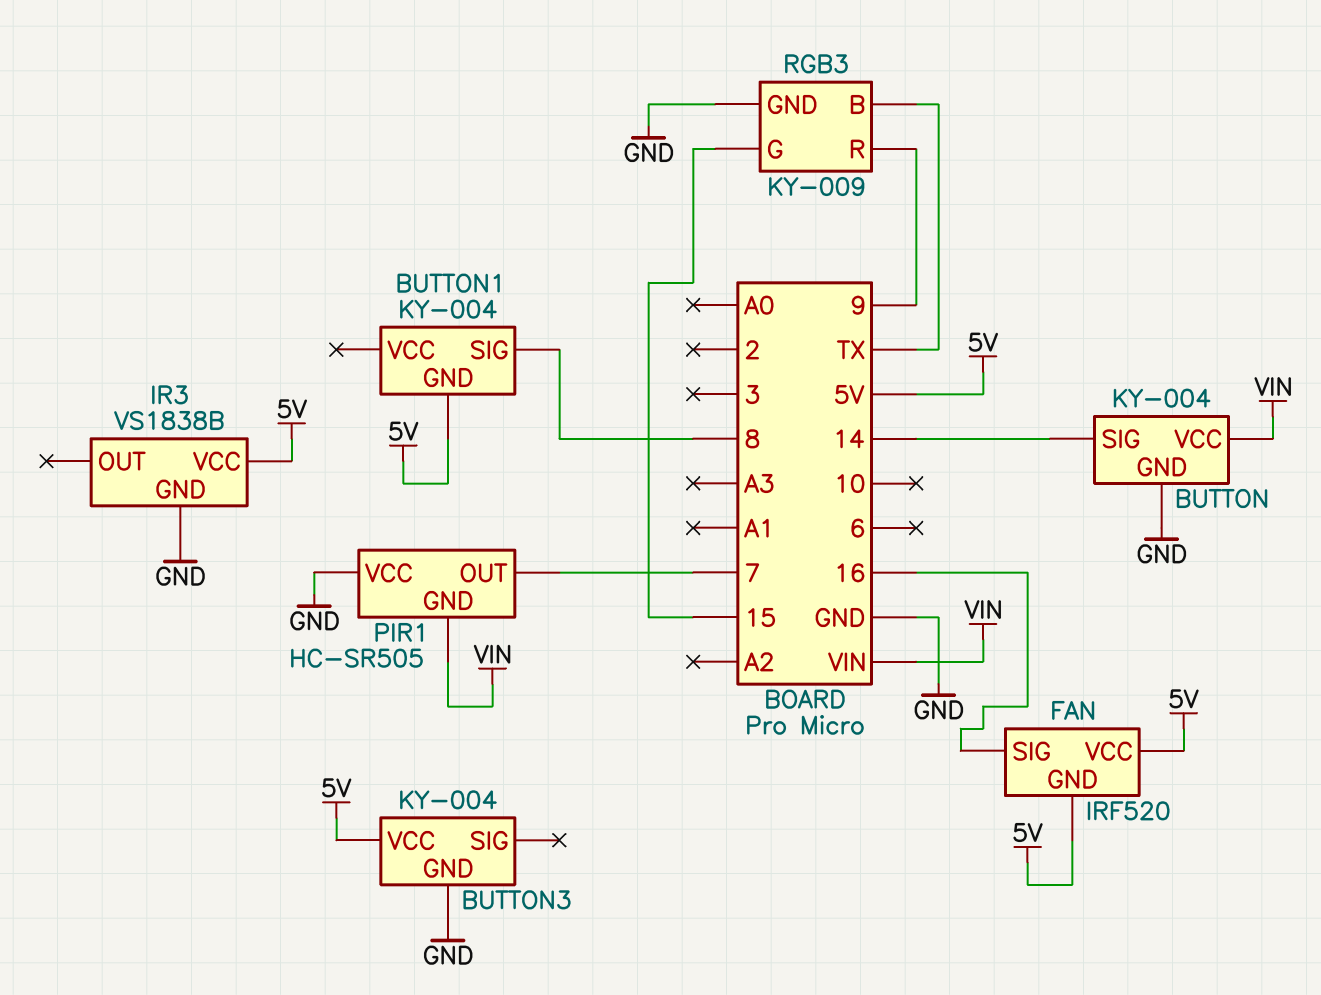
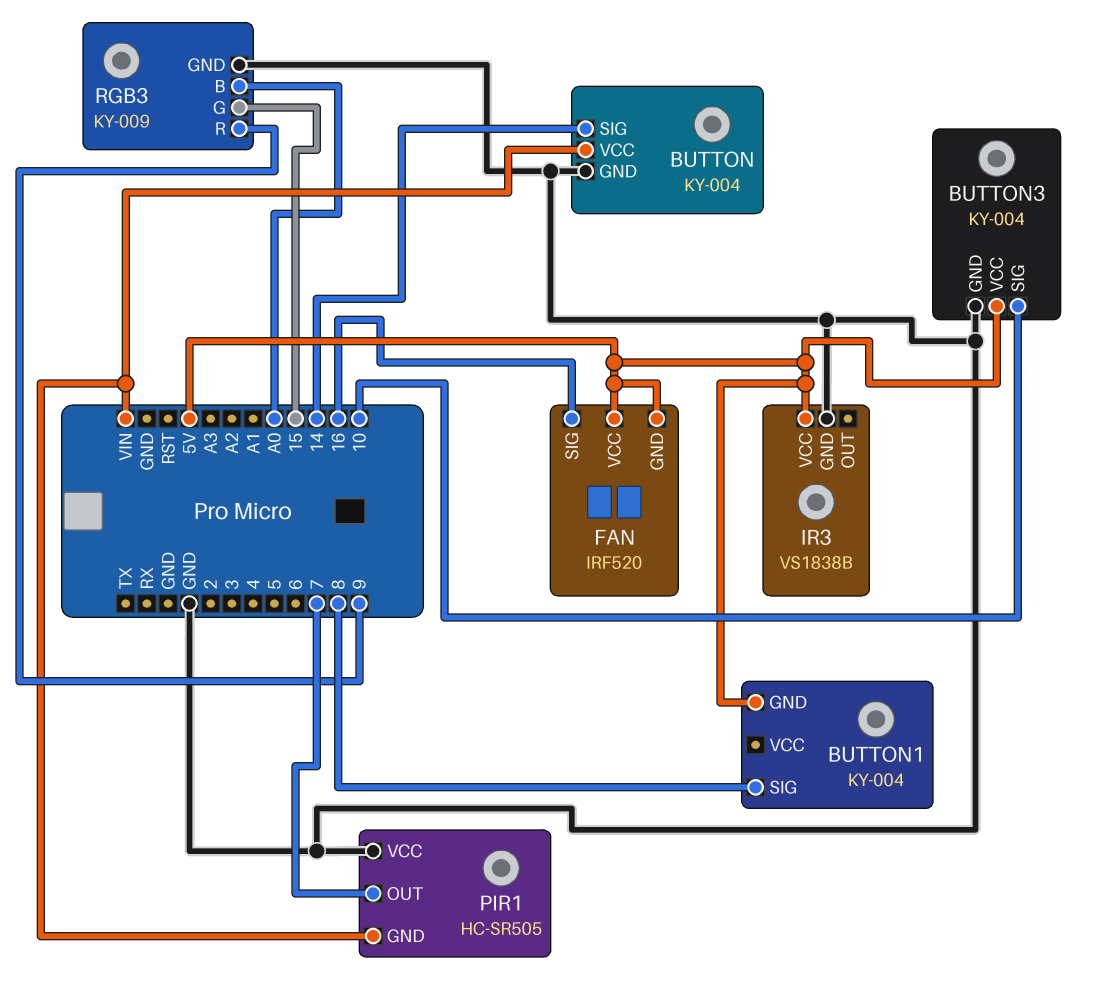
BUTTON3 pin SIG: none -> 10
RGB3 pin B: TX -> A0

